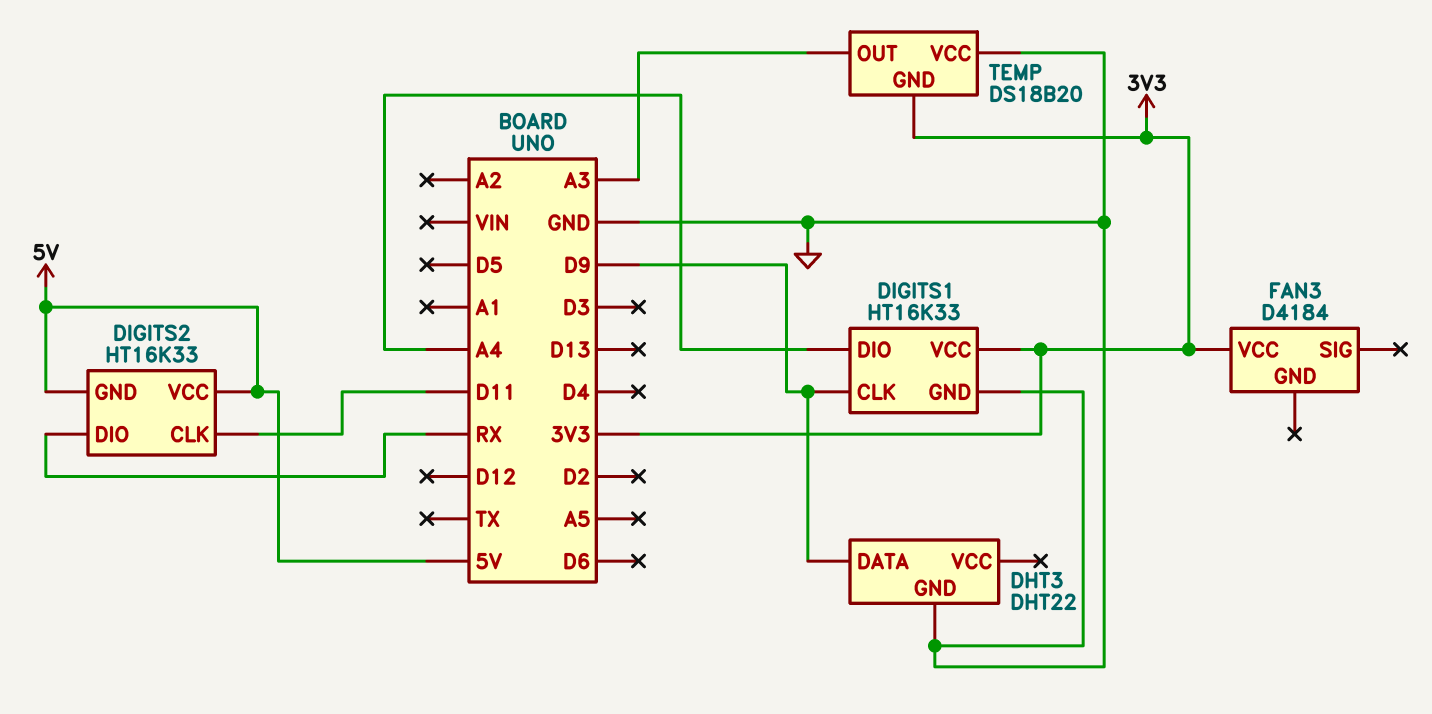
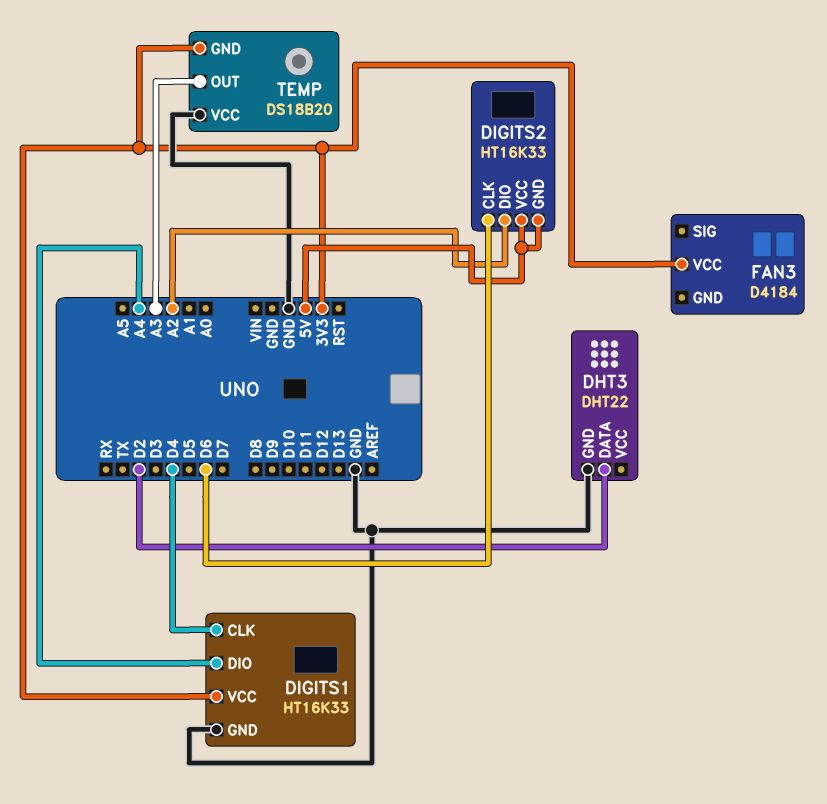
DHT3 pin DATA: D9 -> D2
DIGITS1 pin CLK: D9 -> D4
DIGITS2 pin CLK: D11 -> D6
DIGITS2 pin DIO: RX -> A2

